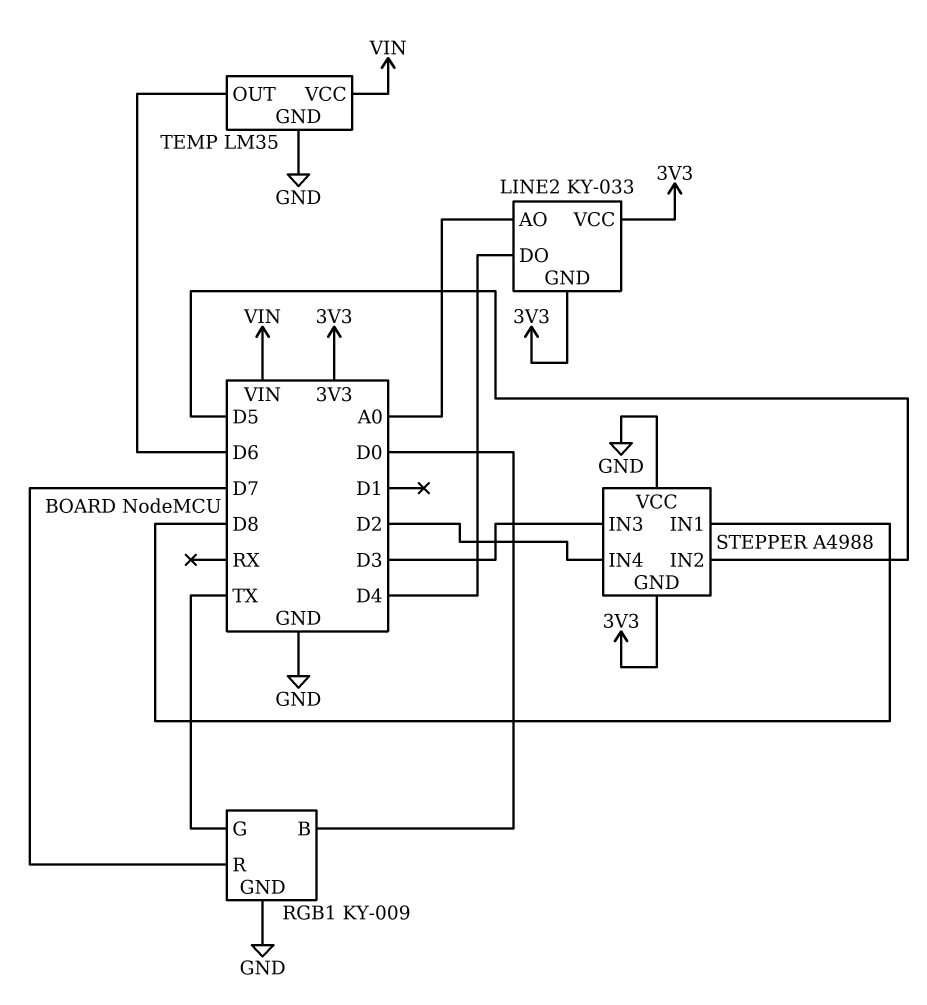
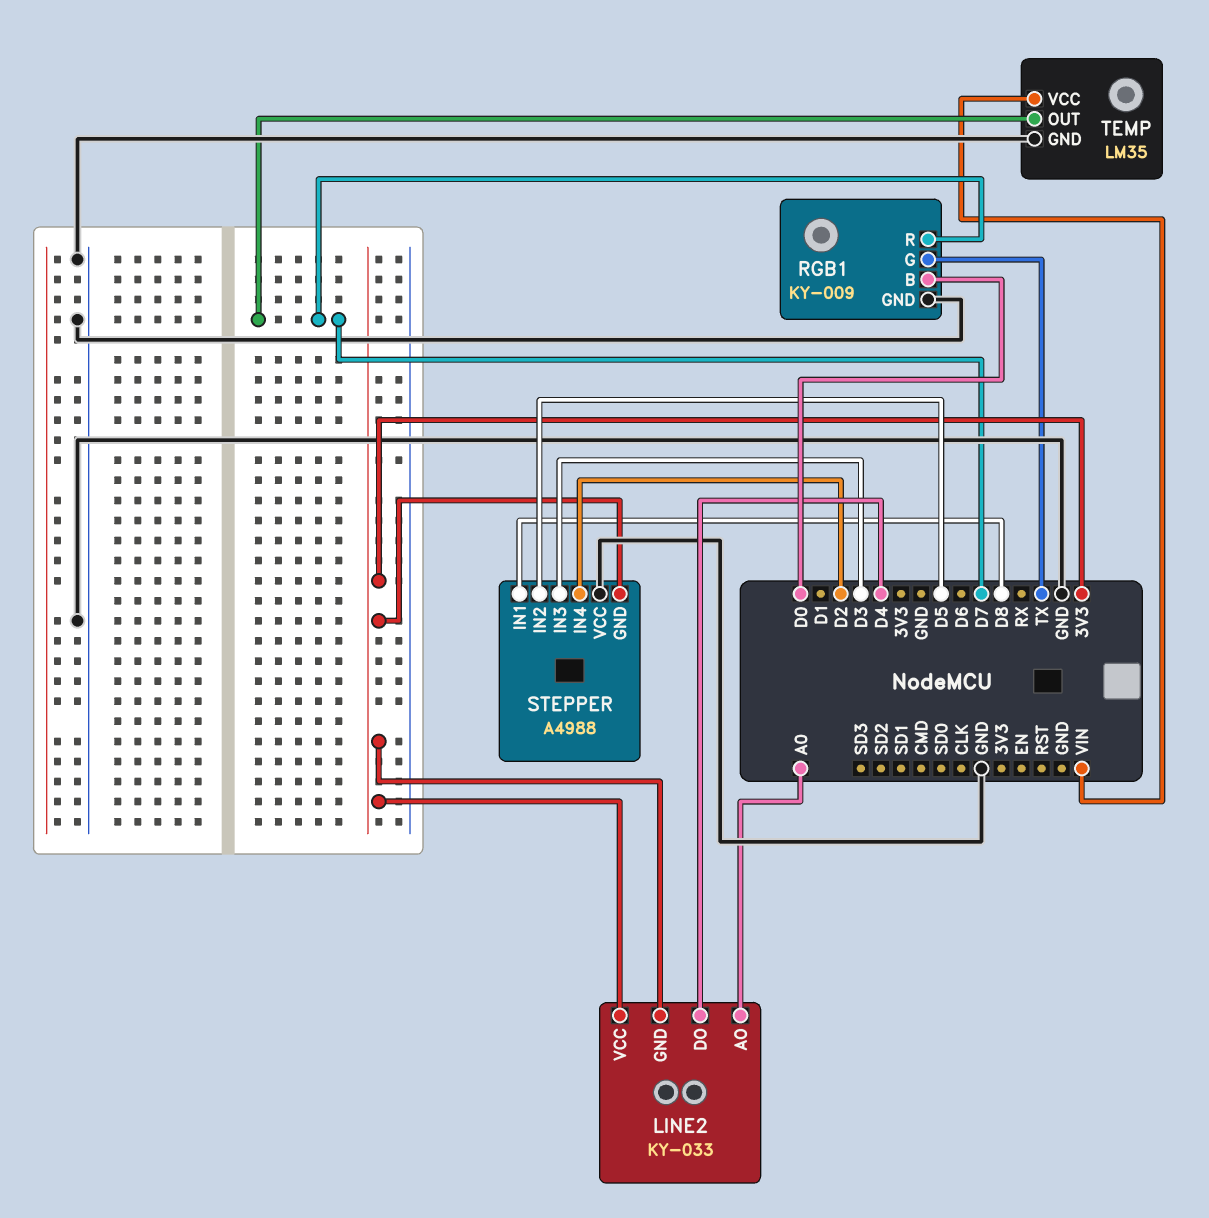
TEMP pin OUT: D6 -> D7

